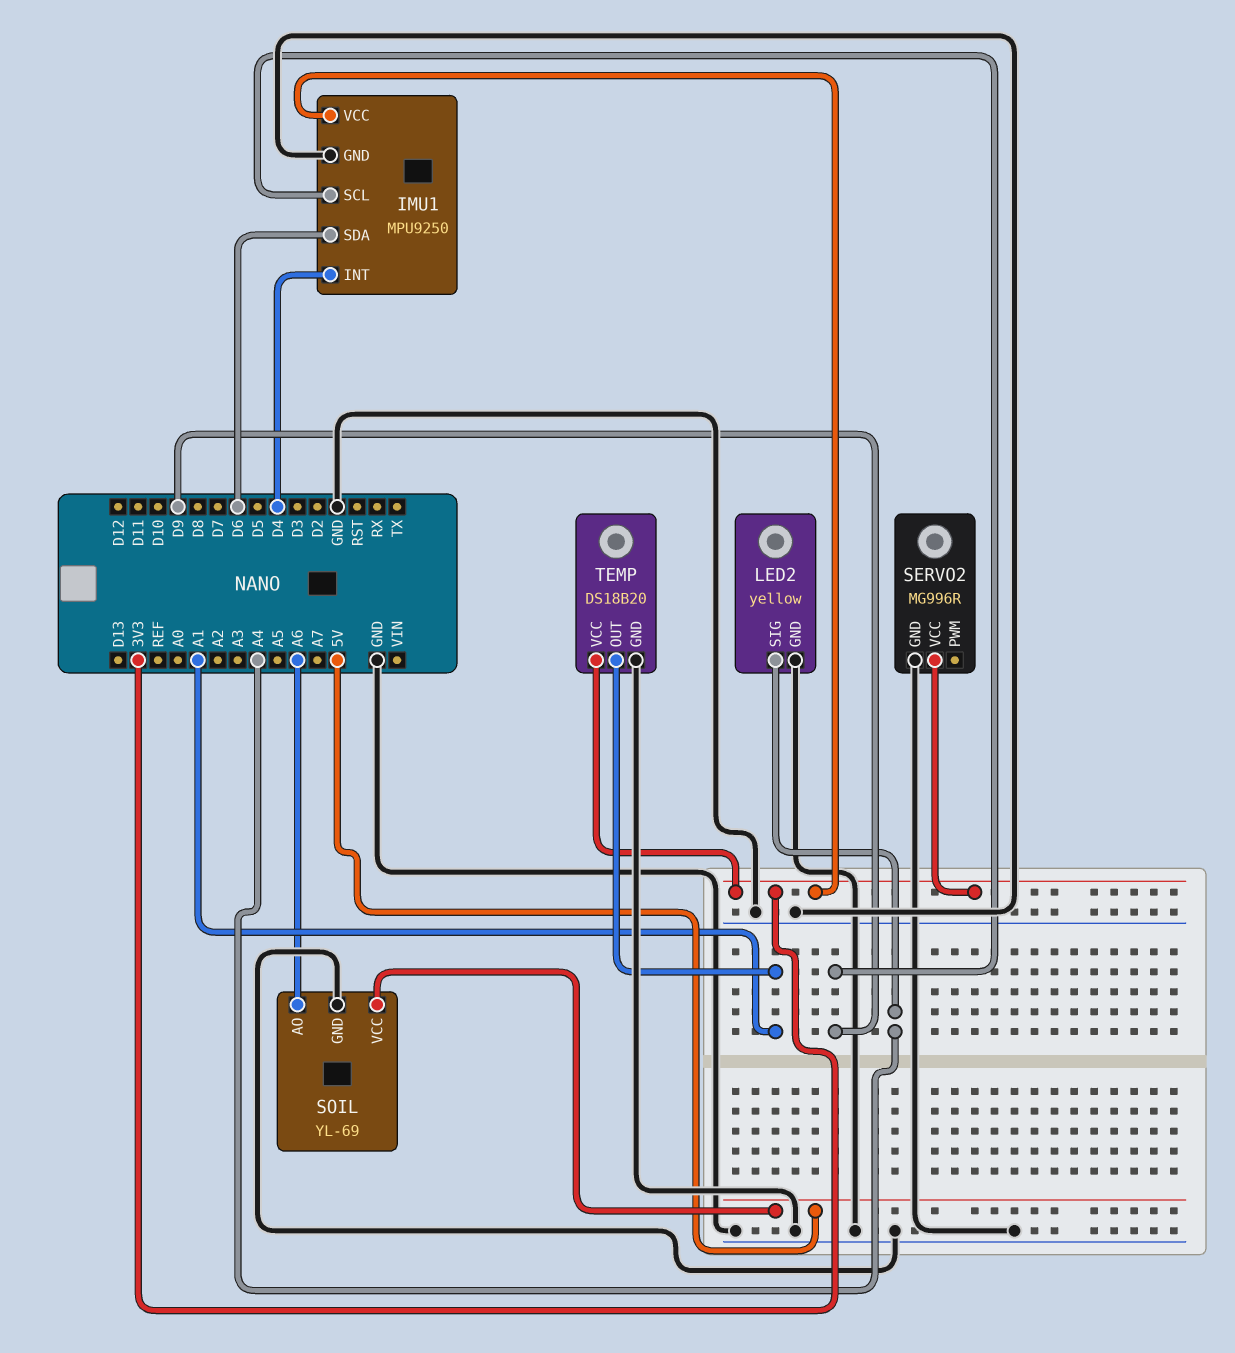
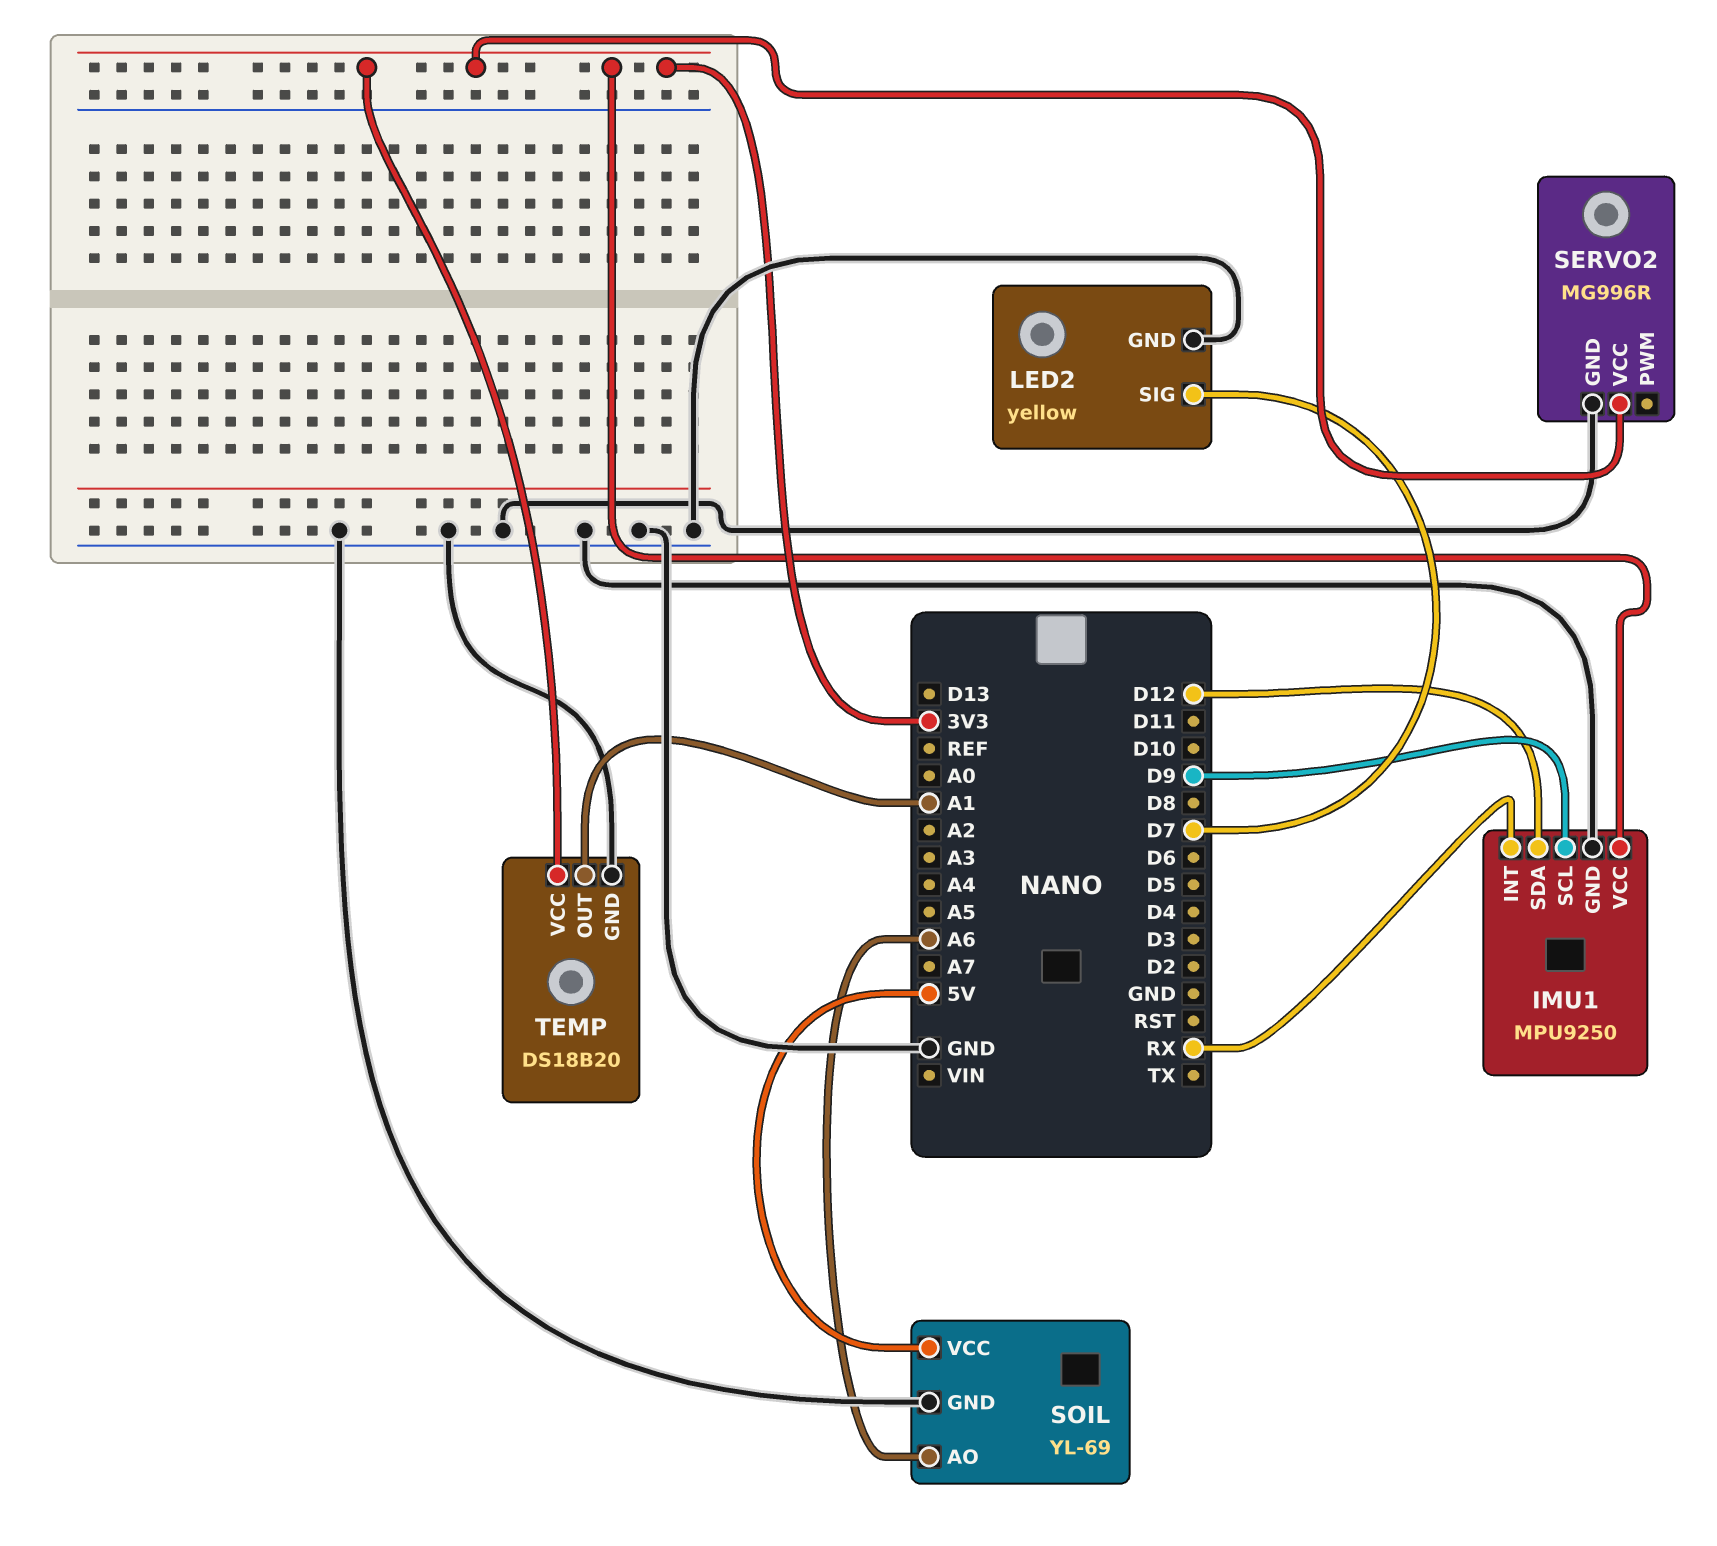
IMU1 pin INT: D4 -> RX
IMU1 pin SDA: D6 -> D12
LED2 pin SIG: A4 -> D7

